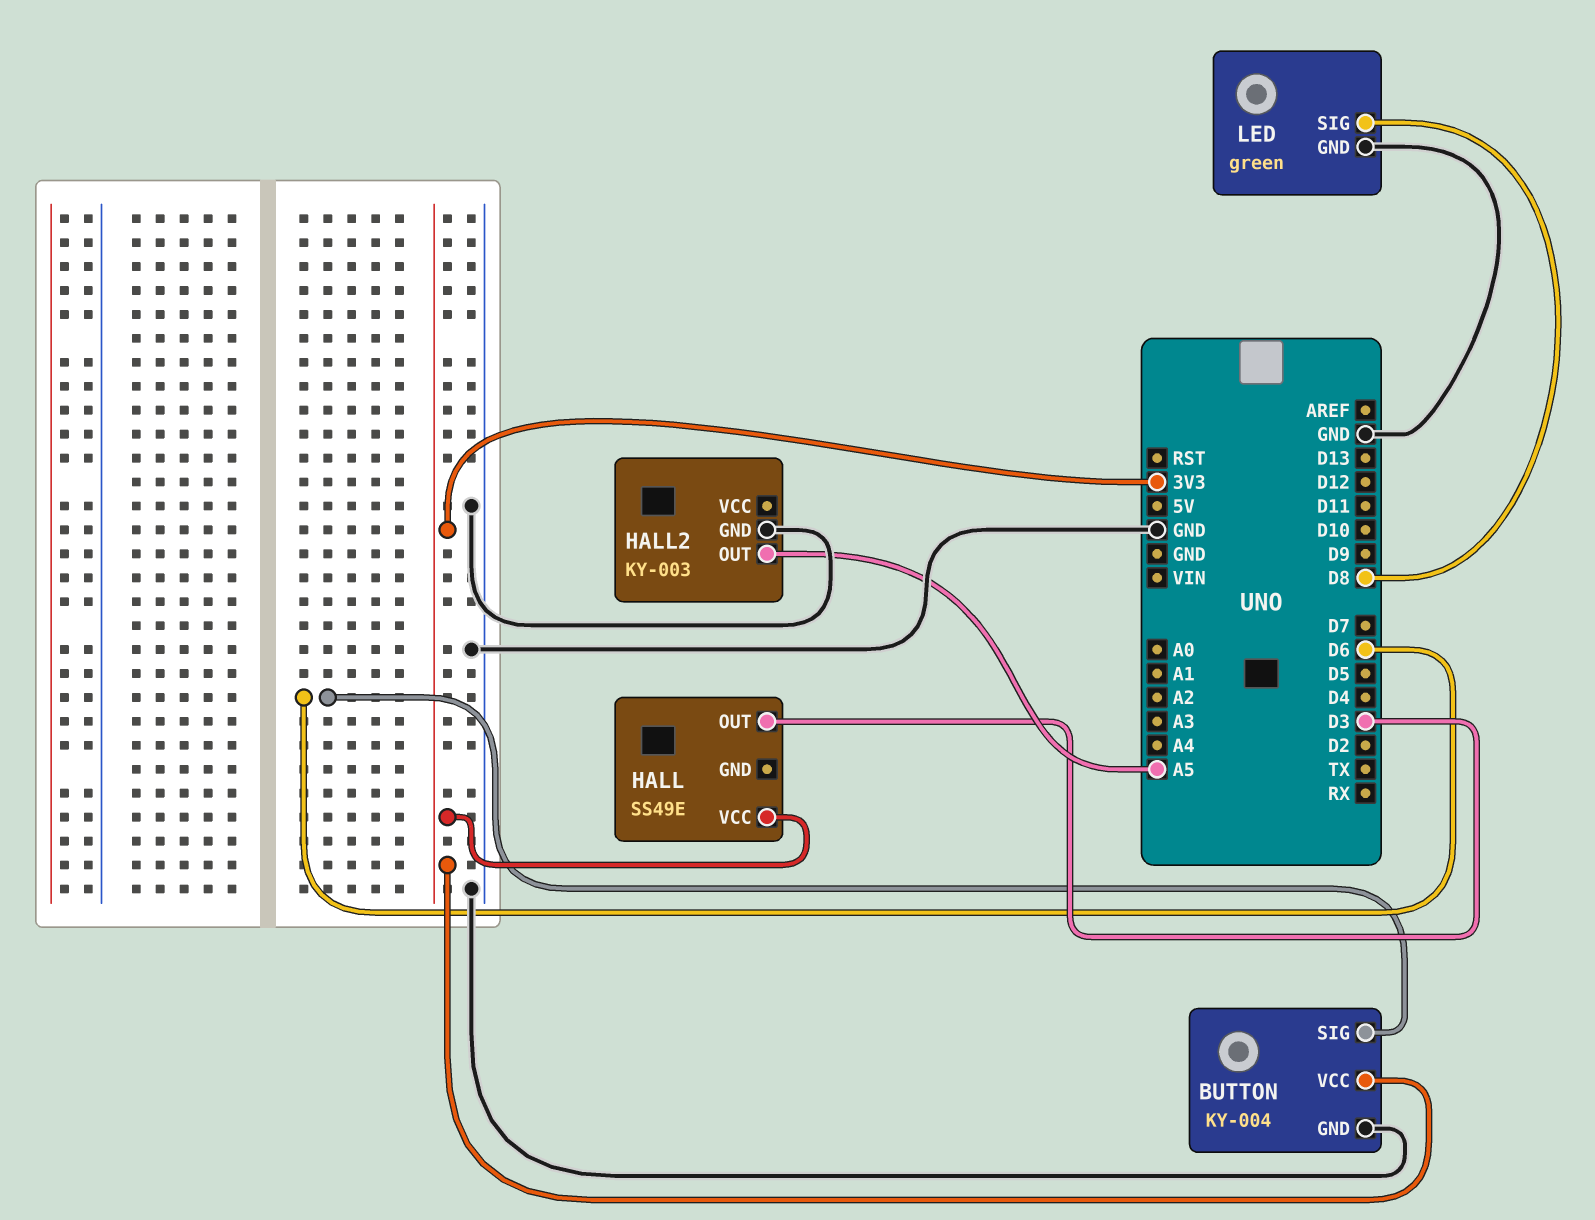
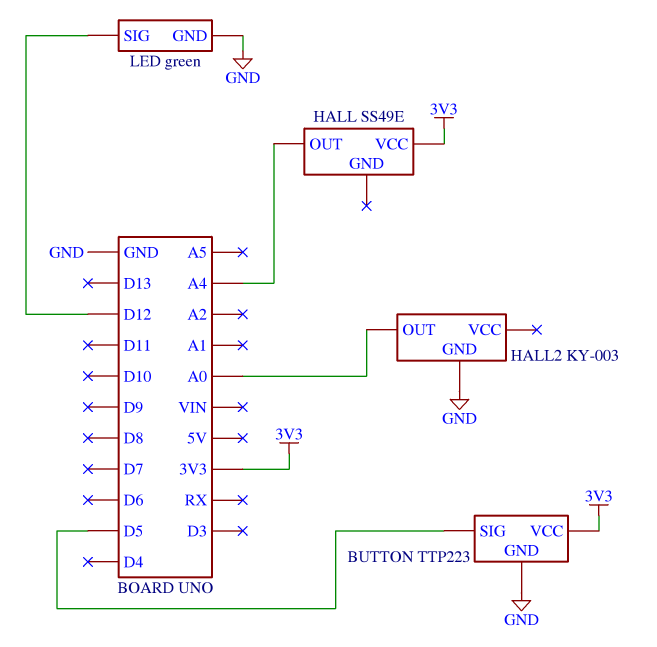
BUTTON: KY-004 -> TTP223
BUTTON pin SIG: D6 -> D5
HALL pin OUT: D3 -> A4
HALL2 pin OUT: A5 -> A0
LED pin SIG: D8 -> D12

